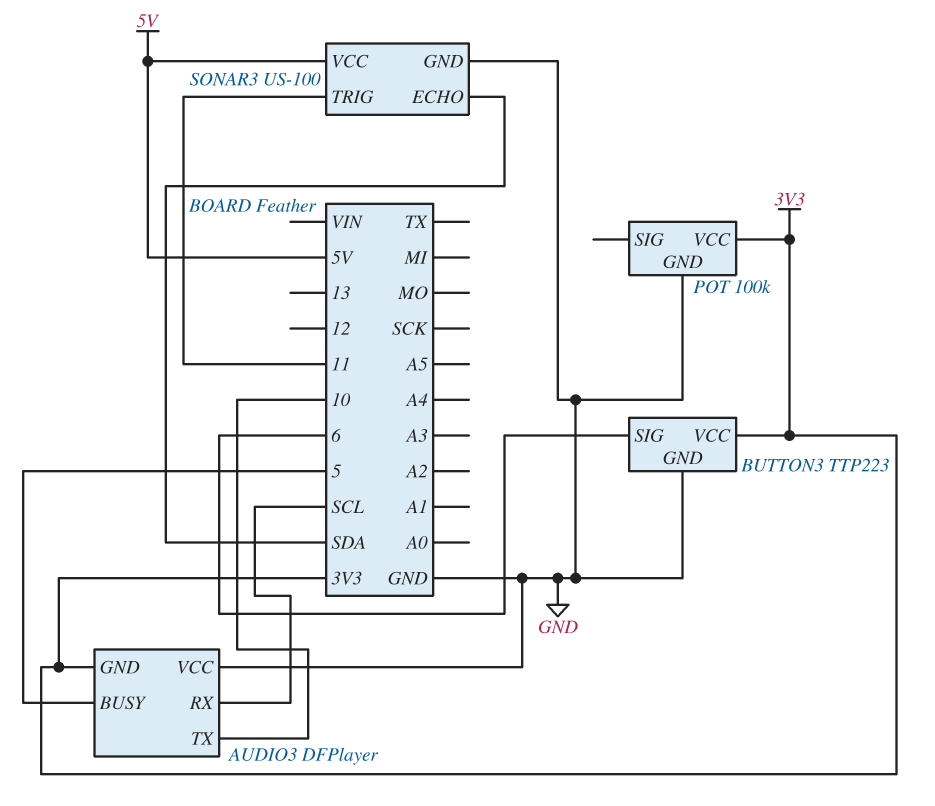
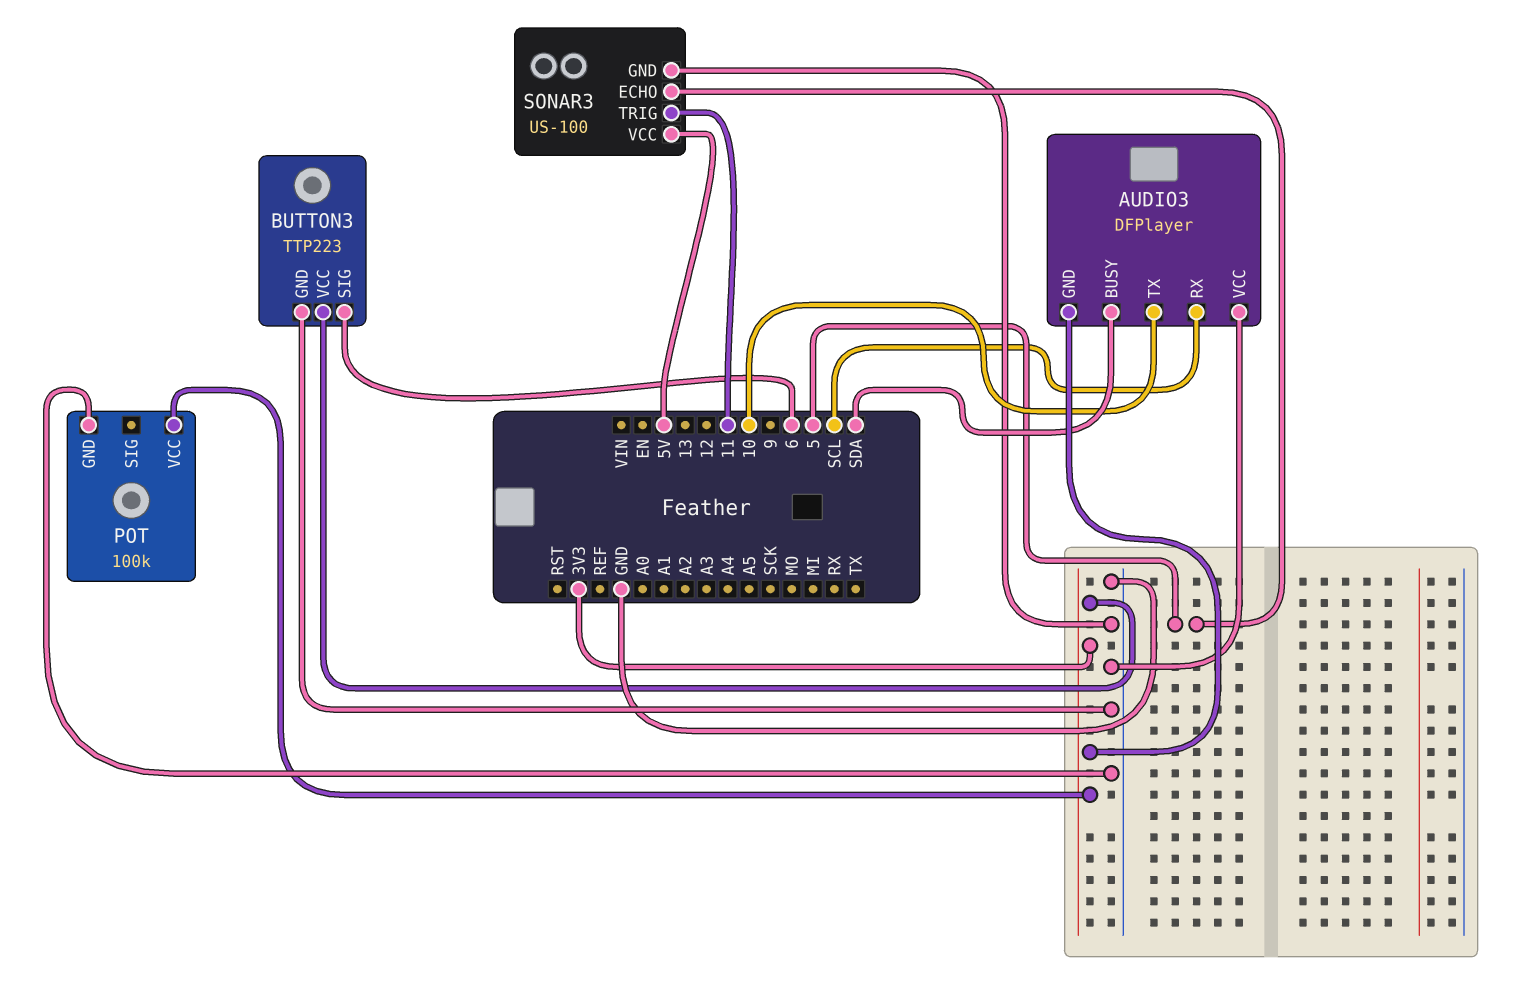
AUDIO3 pin BUSY: 5 -> SDA
SONAR3 pin ECHO: SDA -> 5

